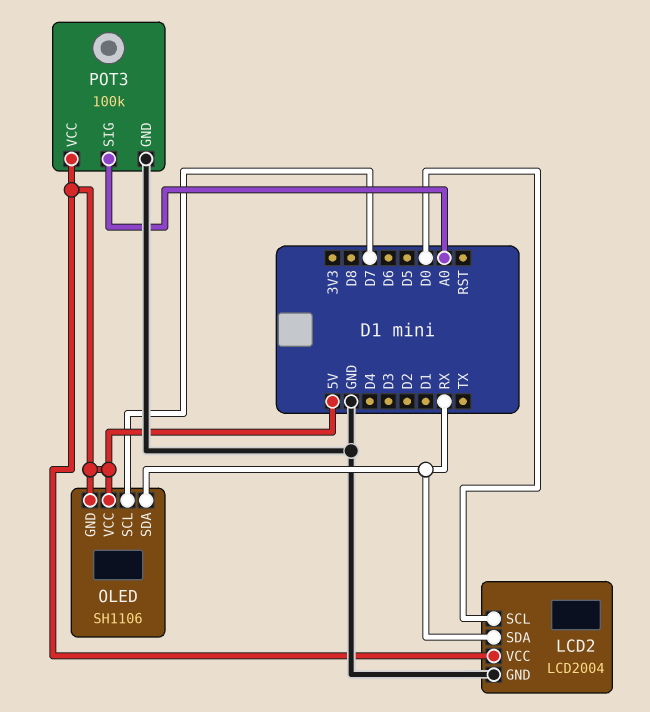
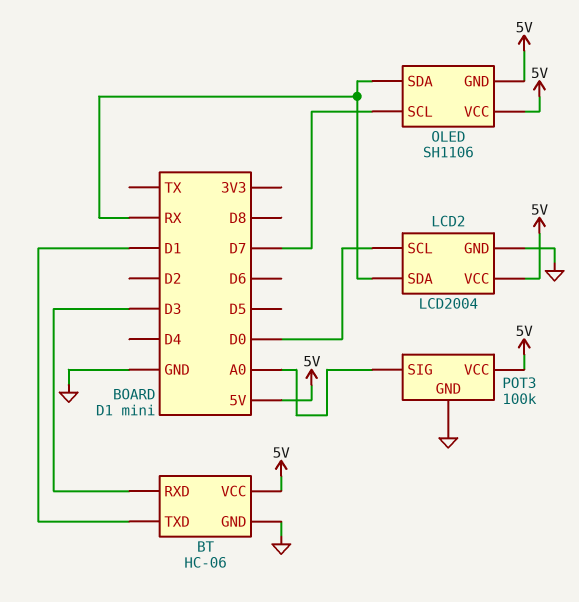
BT: none -> HC-06
BT pin GND: none -> GND
BT pin RXD: none -> D3
BT pin TXD: none -> D1
BT pin VCC: none -> 5V

